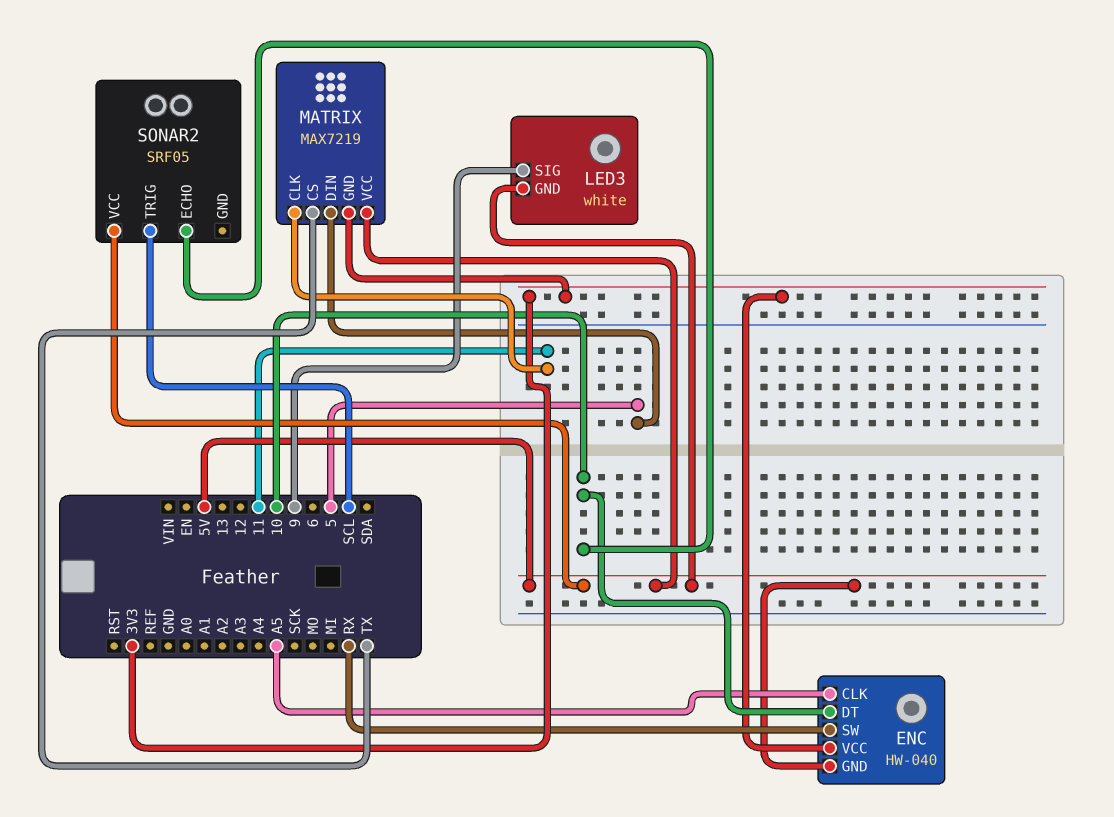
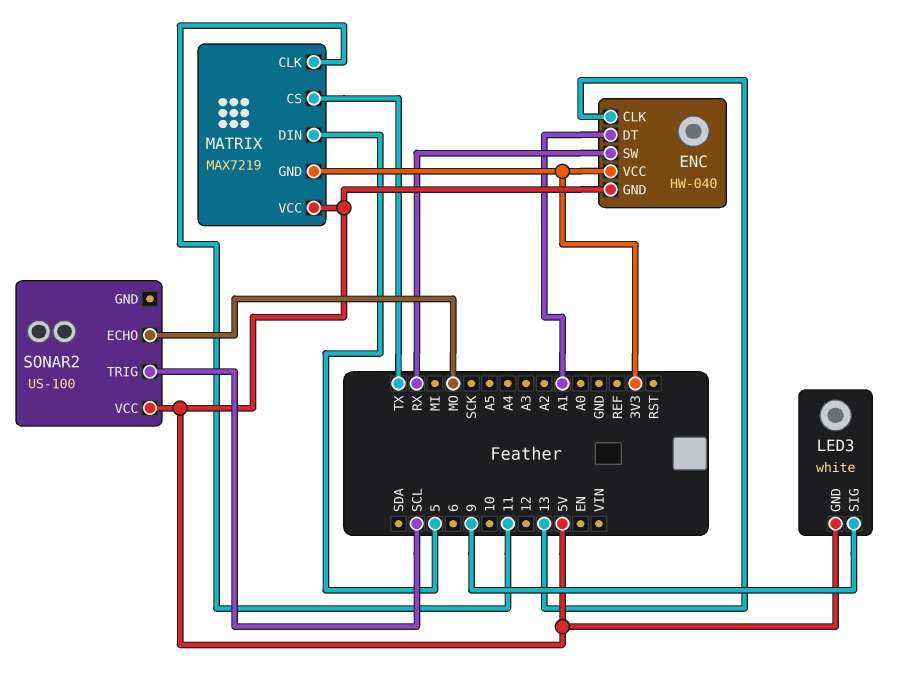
ENC pin CLK: A5 -> 13
ENC pin DT: 10 -> A1
SONAR2: SRF05 -> US-100
SONAR2 pin ECHO: 10 -> MO

